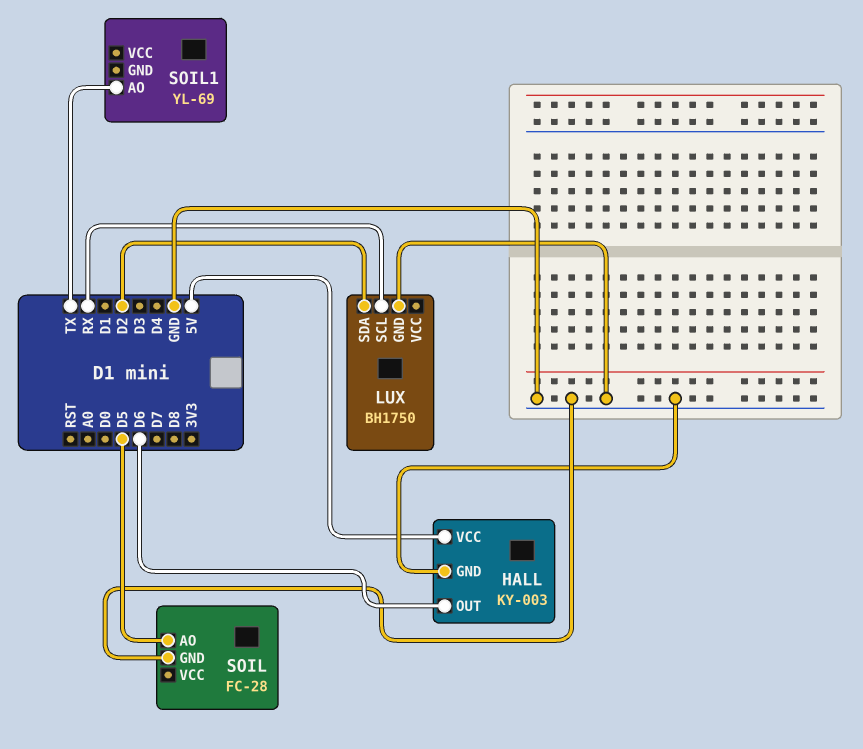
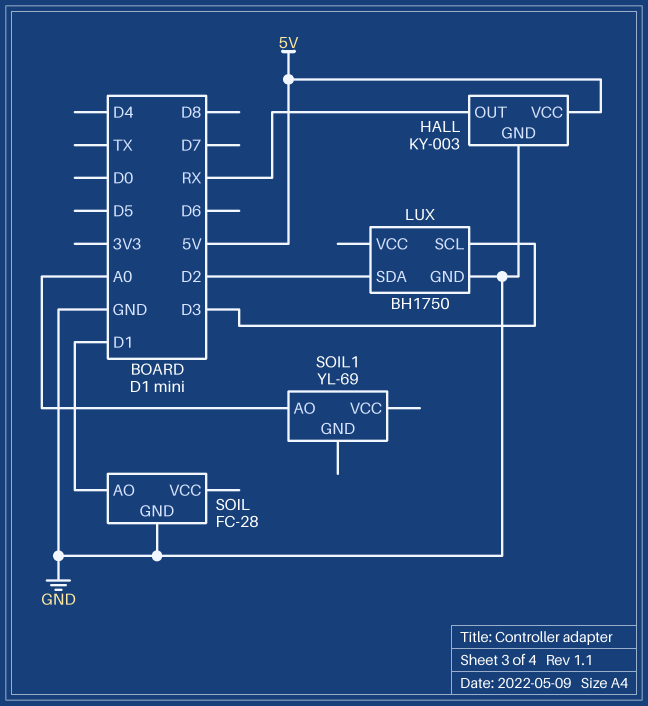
HALL pin OUT: D6 -> RX
LUX pin SCL: RX -> D3
SOIL pin AO: D5 -> D1
SOIL1 pin AO: TX -> A0

